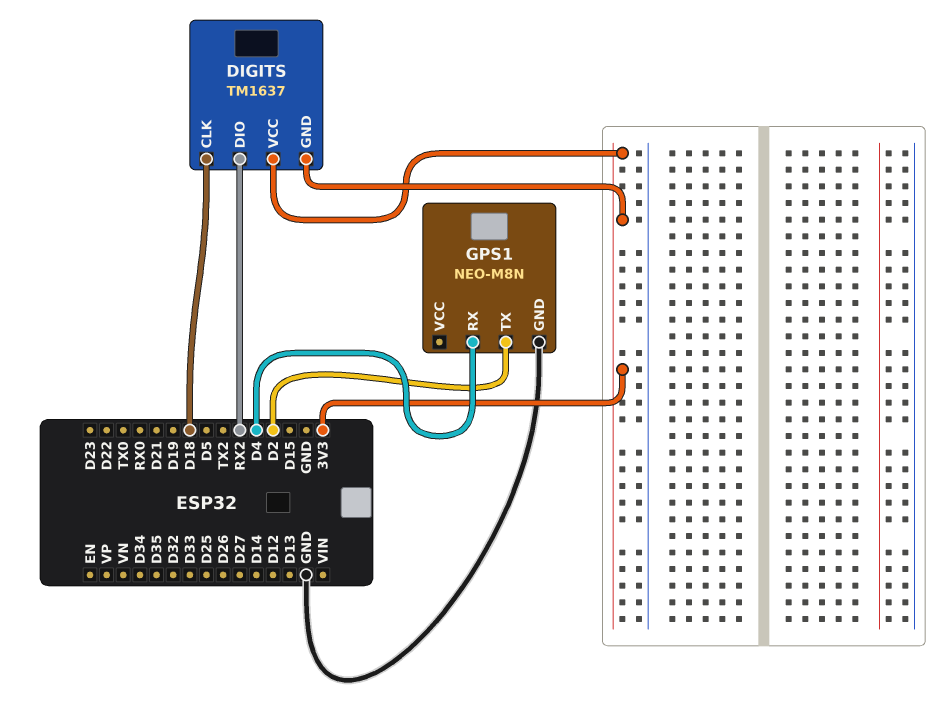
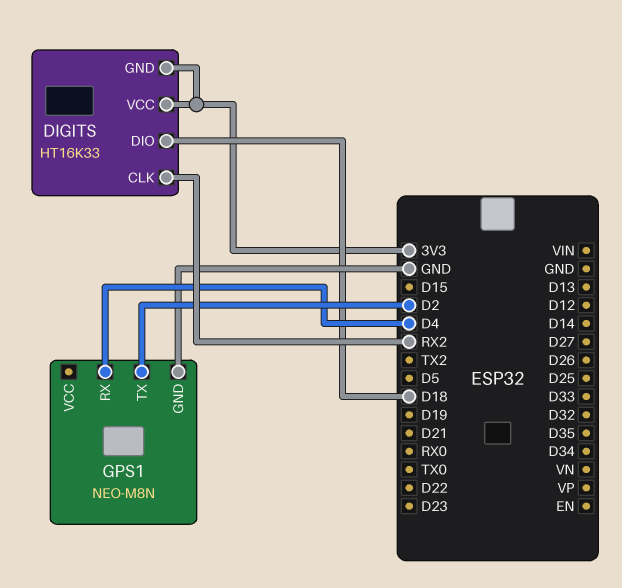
DIGITS: TM1637 -> HT16K33
DIGITS pin CLK: D18 -> RX2
DIGITS pin DIO: RX2 -> D18

